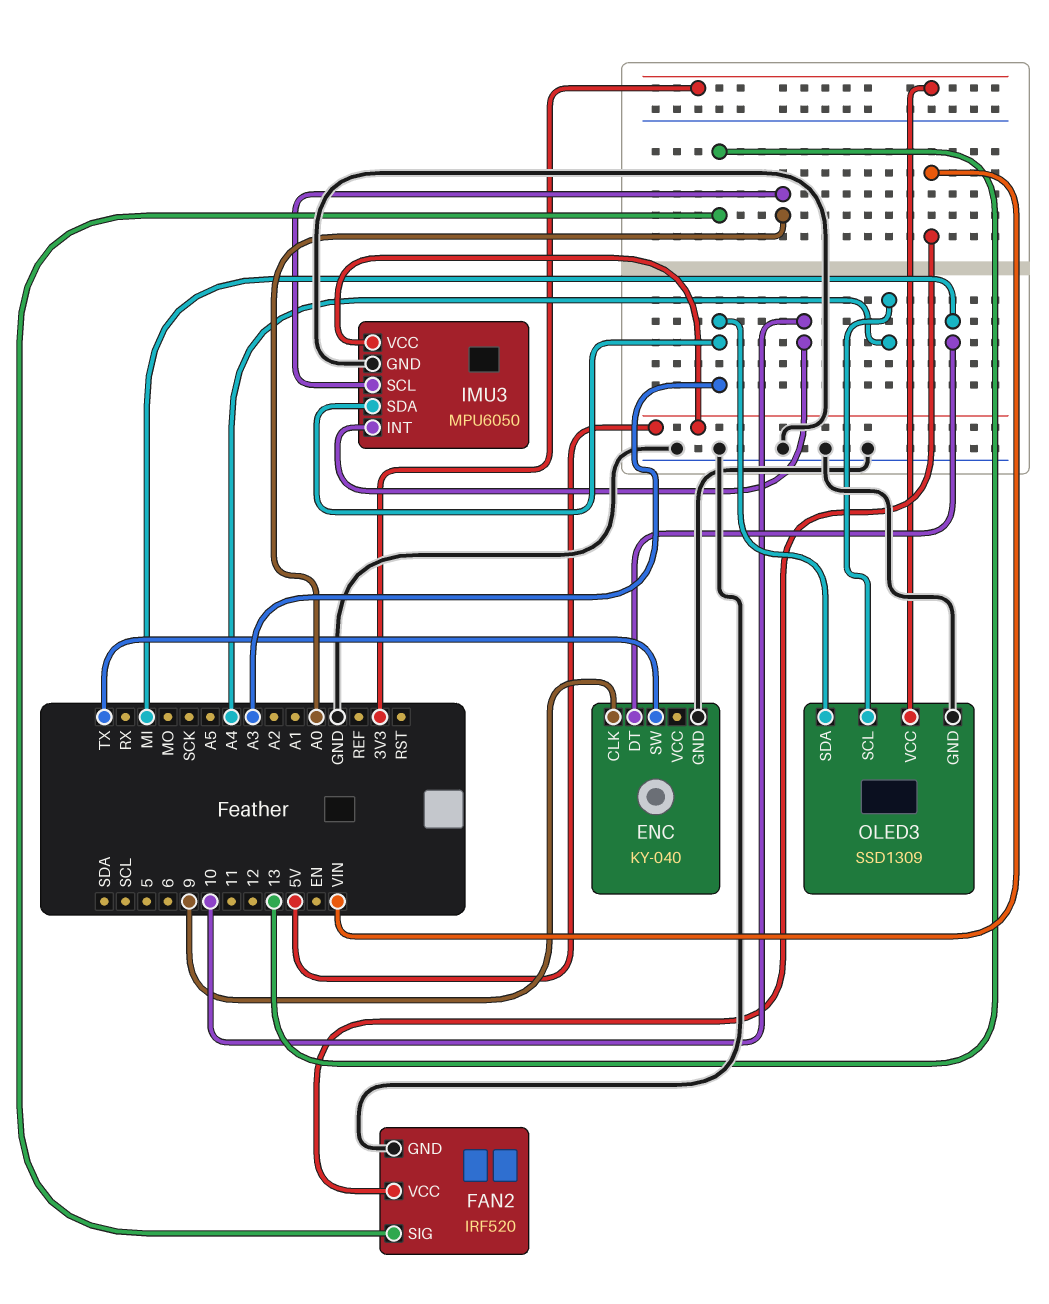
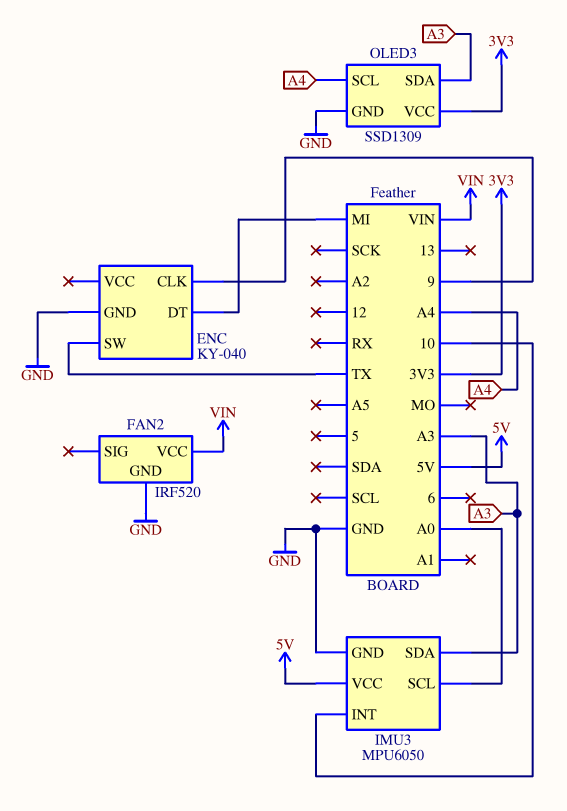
FAN2 pin SIG: 13 -> none

